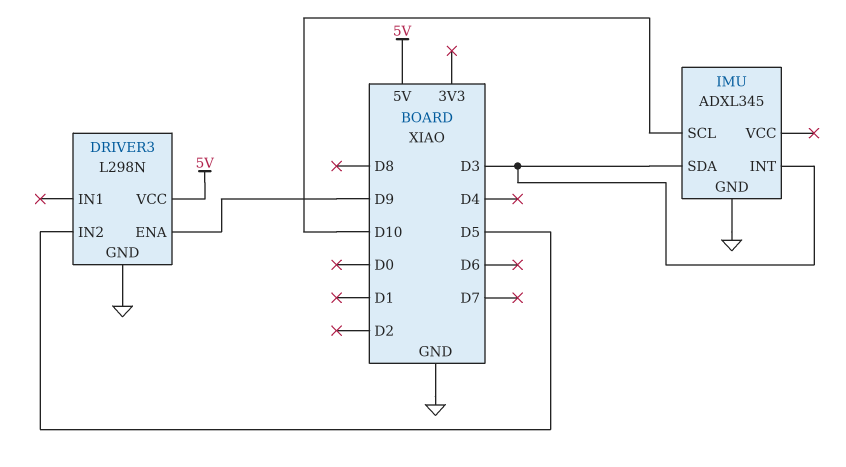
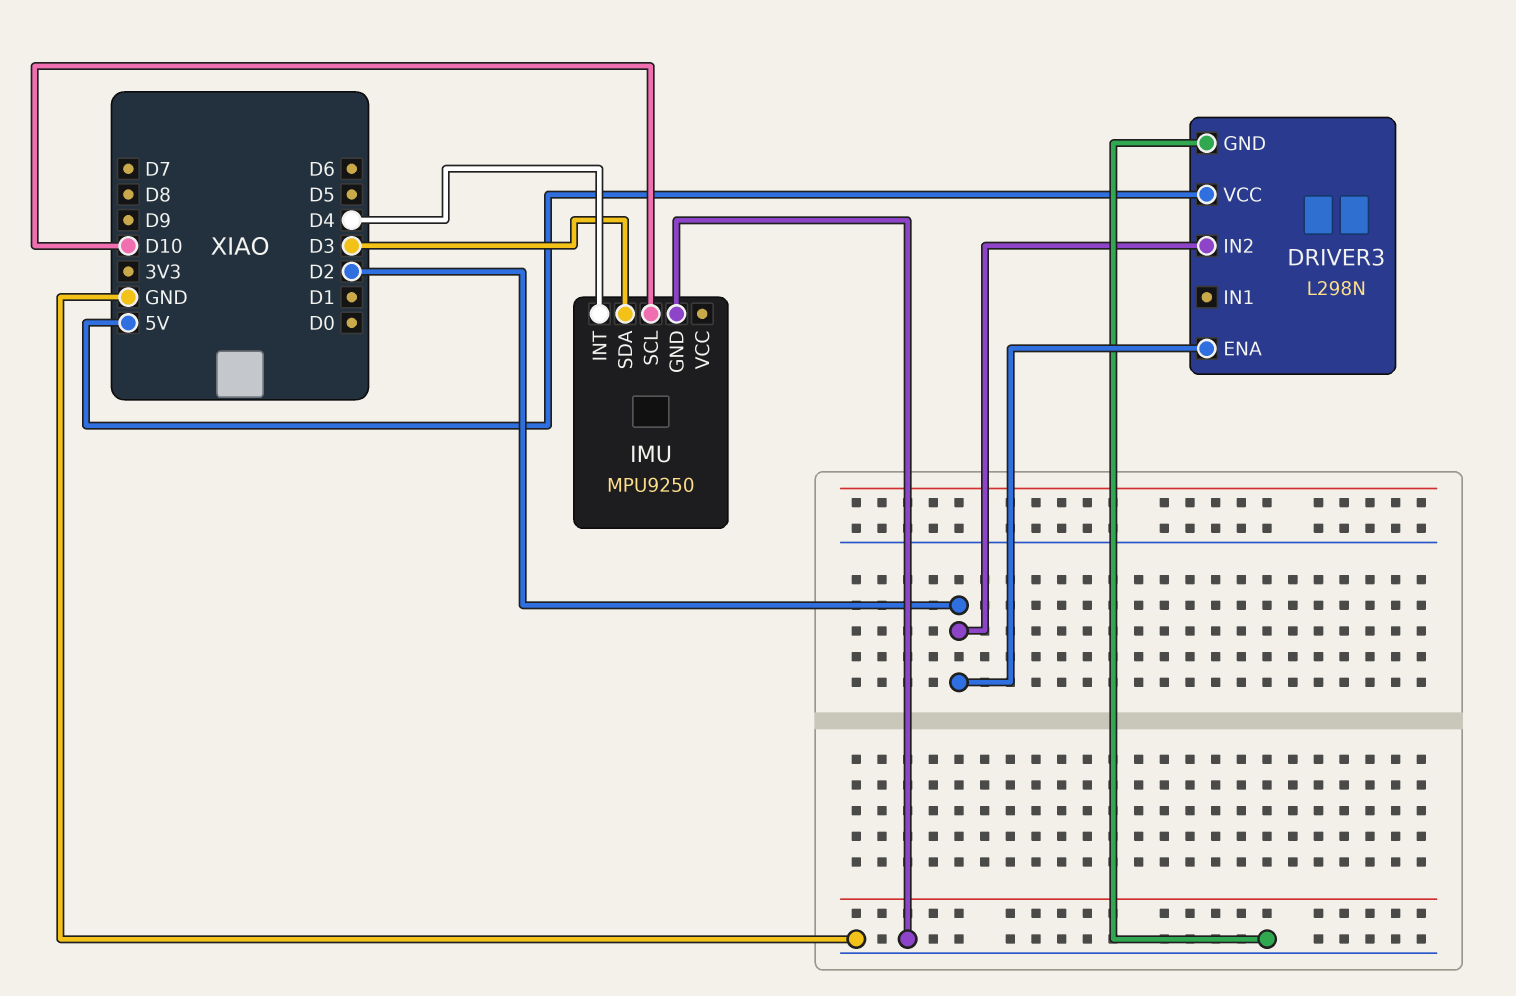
DRIVER3 pin ENA: D9 -> D2
DRIVER3 pin IN2: D5 -> D2
IMU: ADXL345 -> MPU9250
IMU pin INT: D3 -> D4

